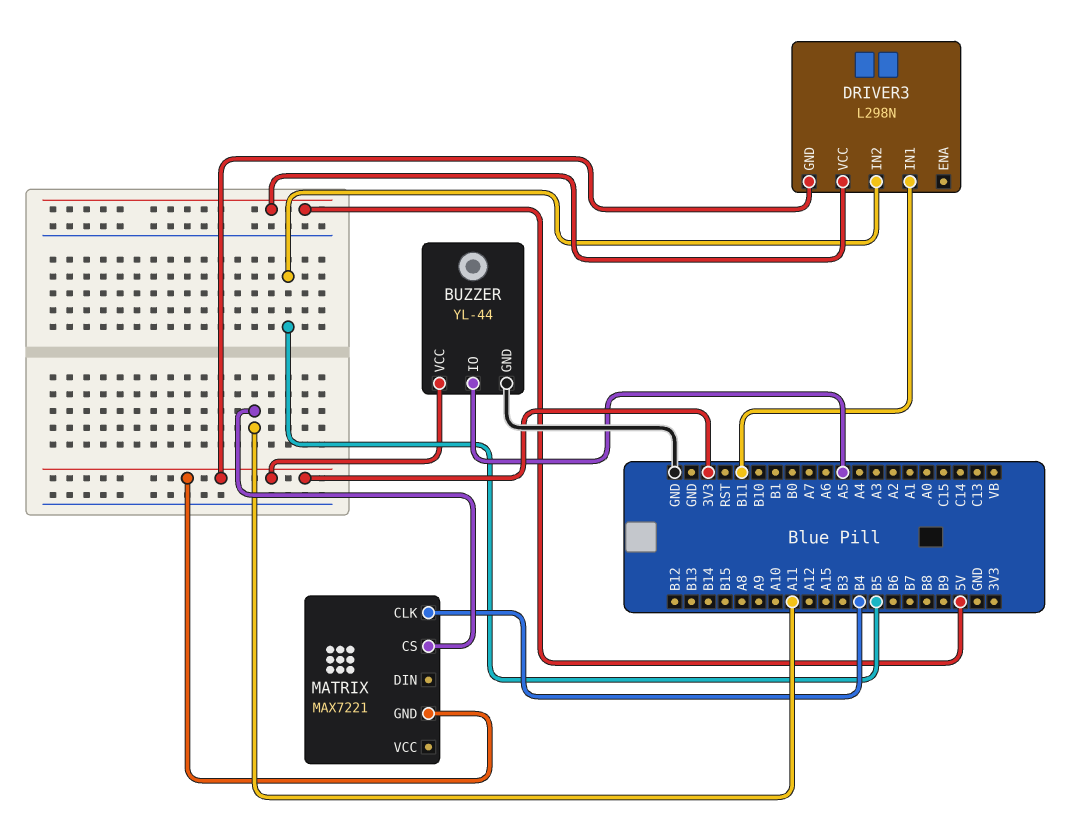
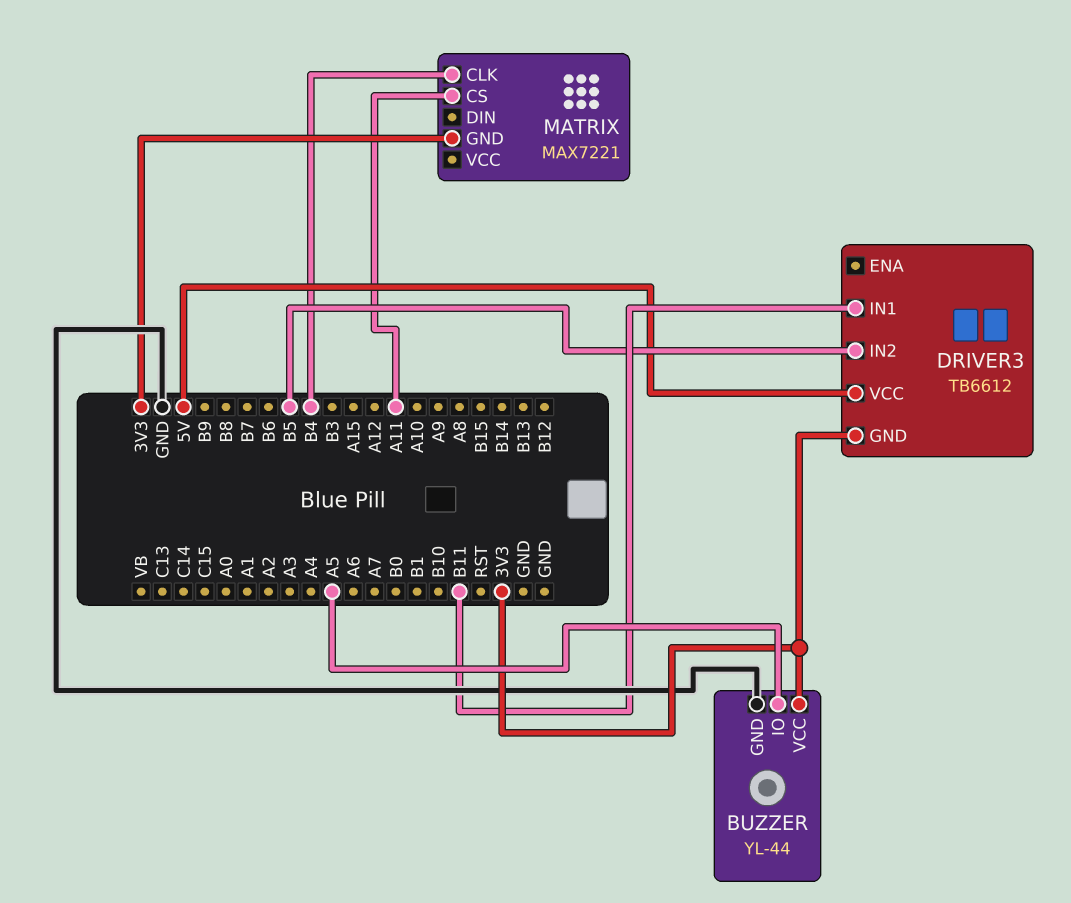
DRIVER3: L298N -> TB6612

